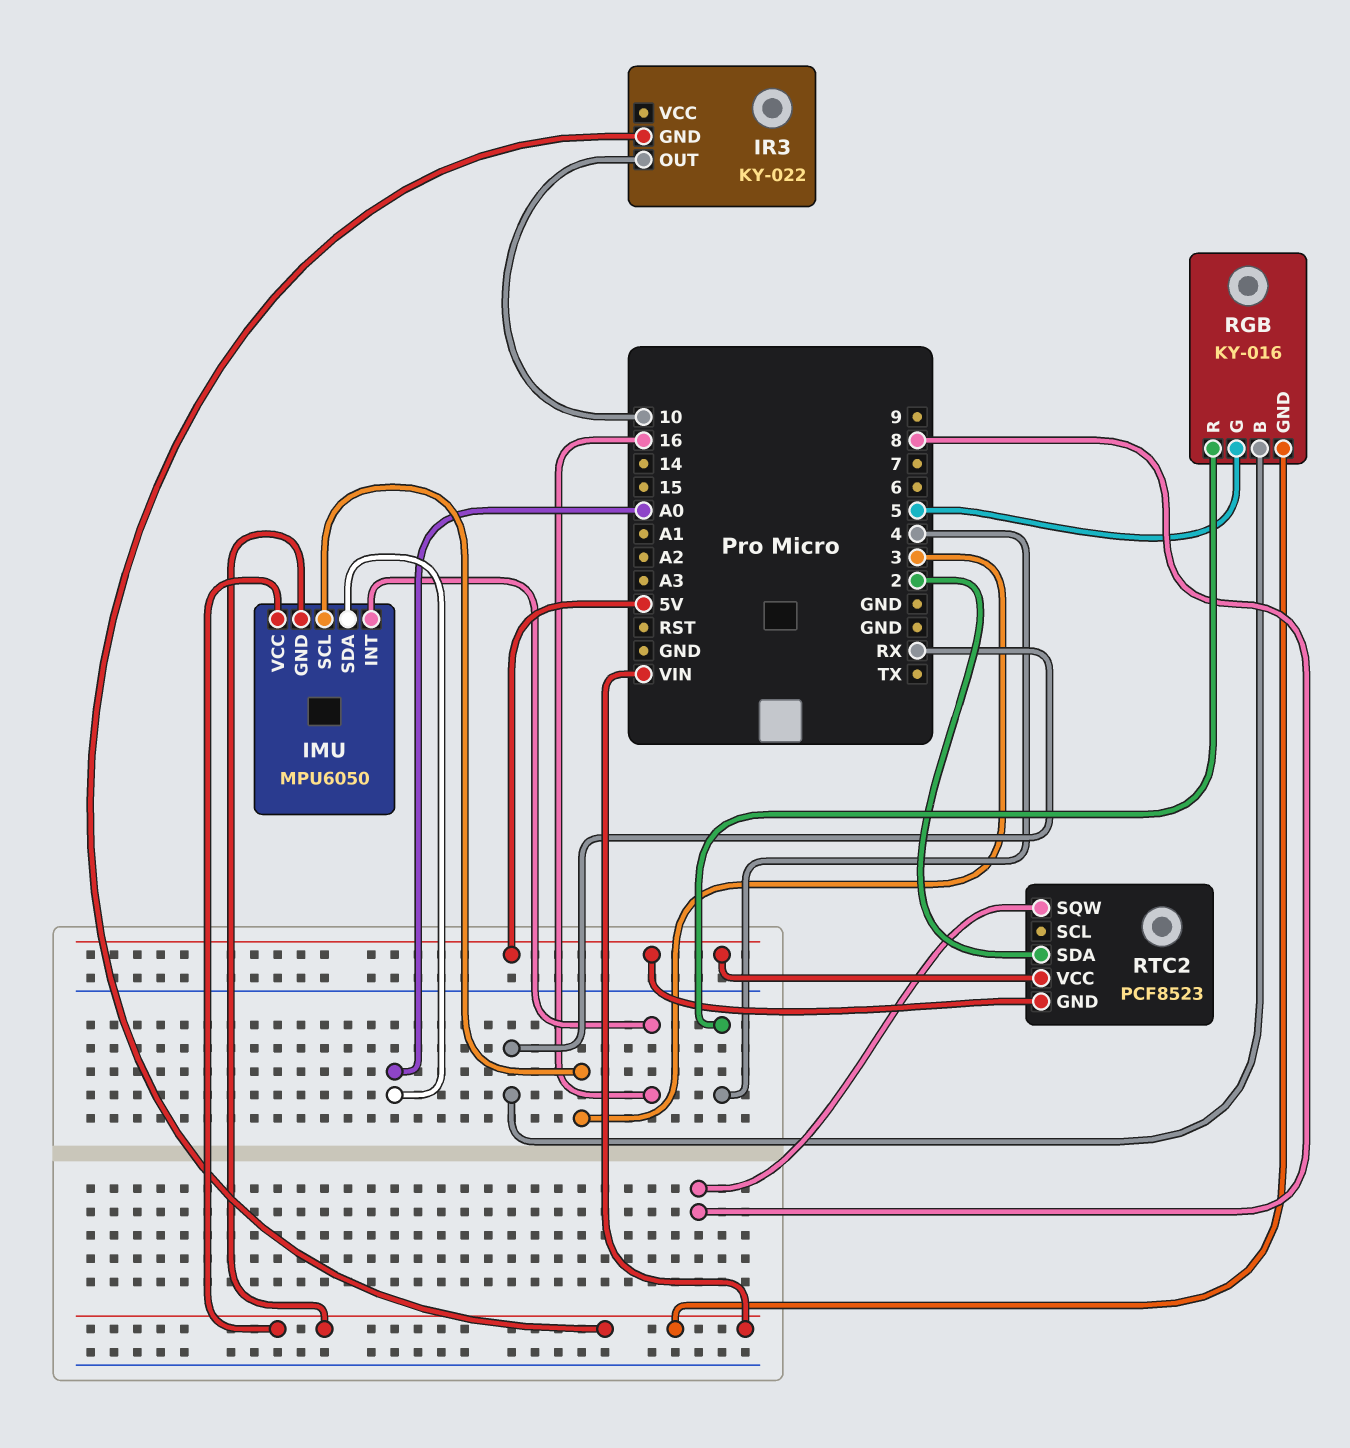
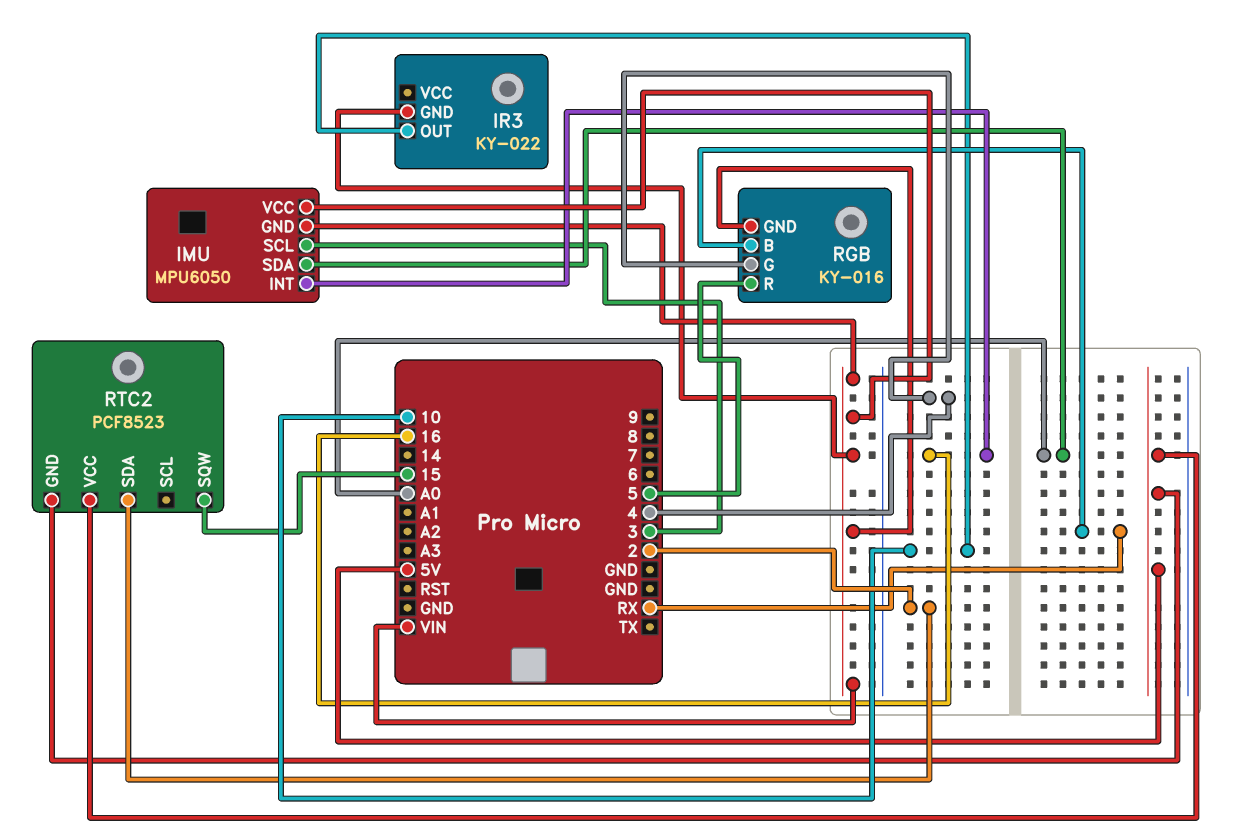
RGB pin G: 5 -> 4
RGB pin R: 4 -> 5
RTC2 pin SQW: 8 -> 15

